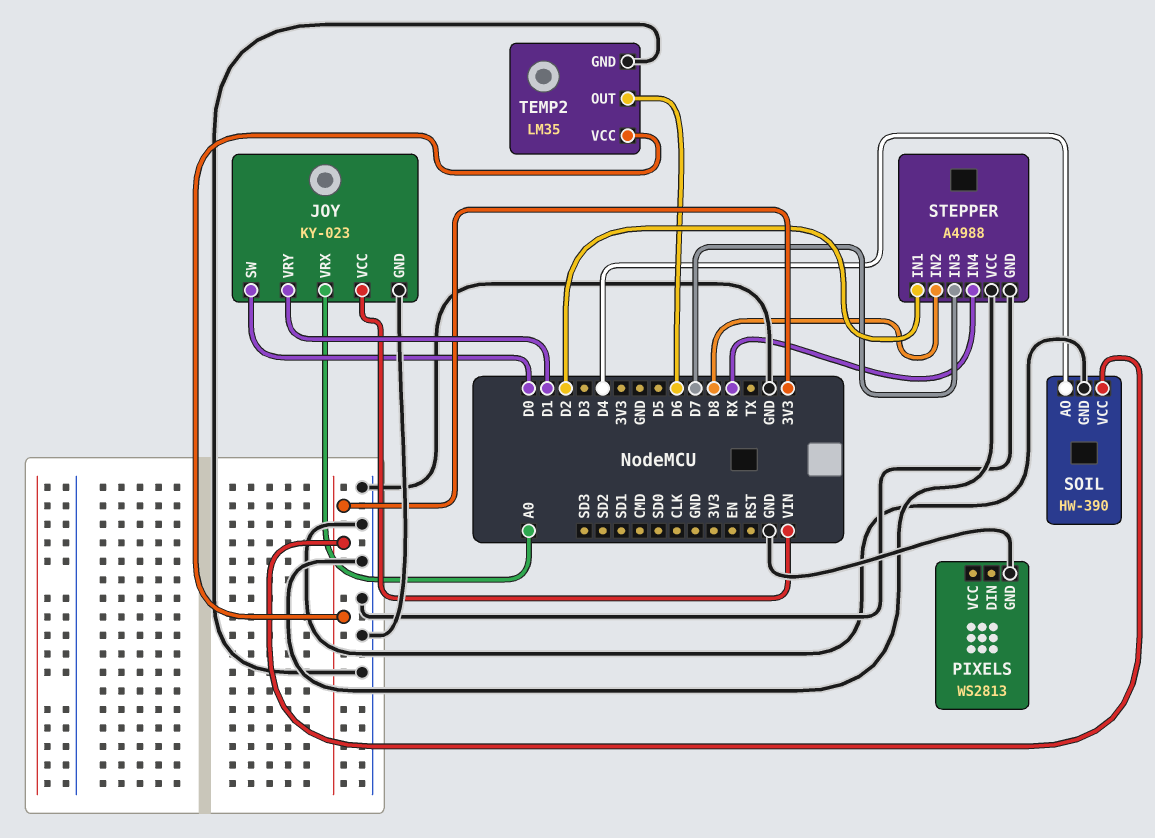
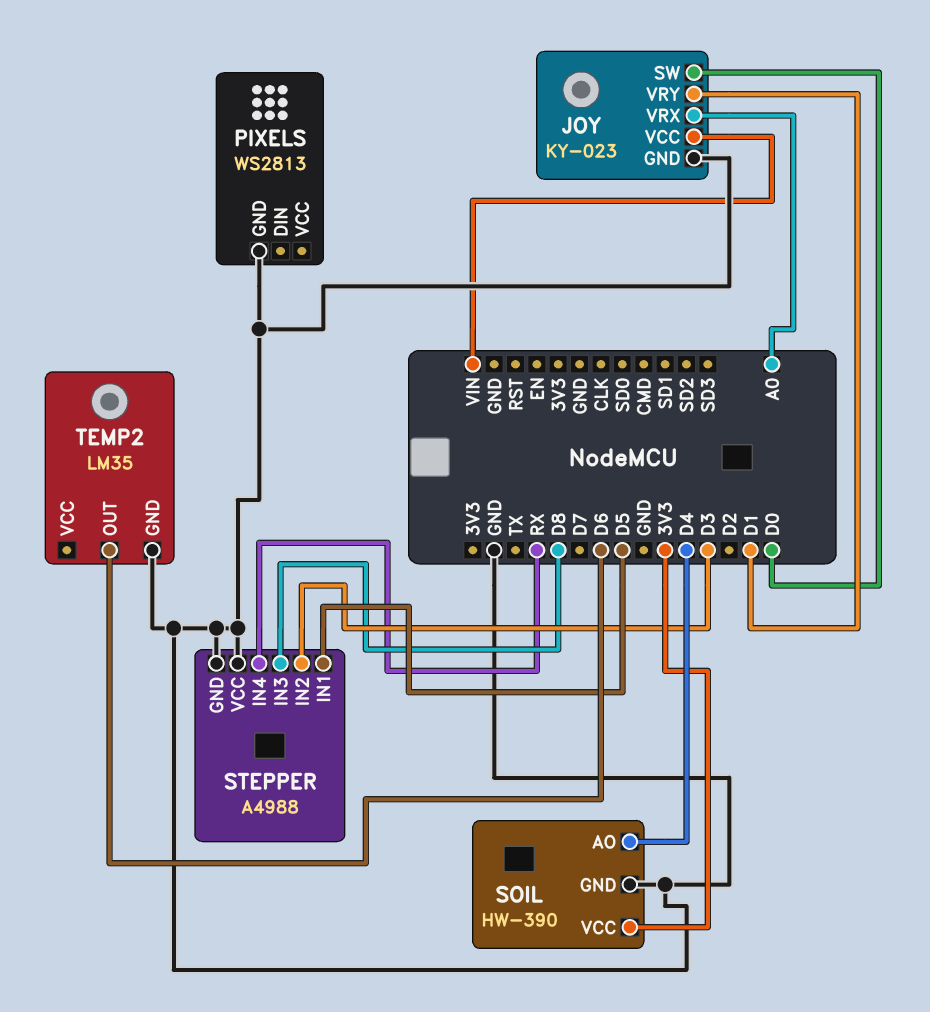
STEPPER pin IN1: D2 -> D5
STEPPER pin IN2: D8 -> D3
STEPPER pin IN3: D7 -> D8
TEMP2 pin VCC: 3V3 -> none

